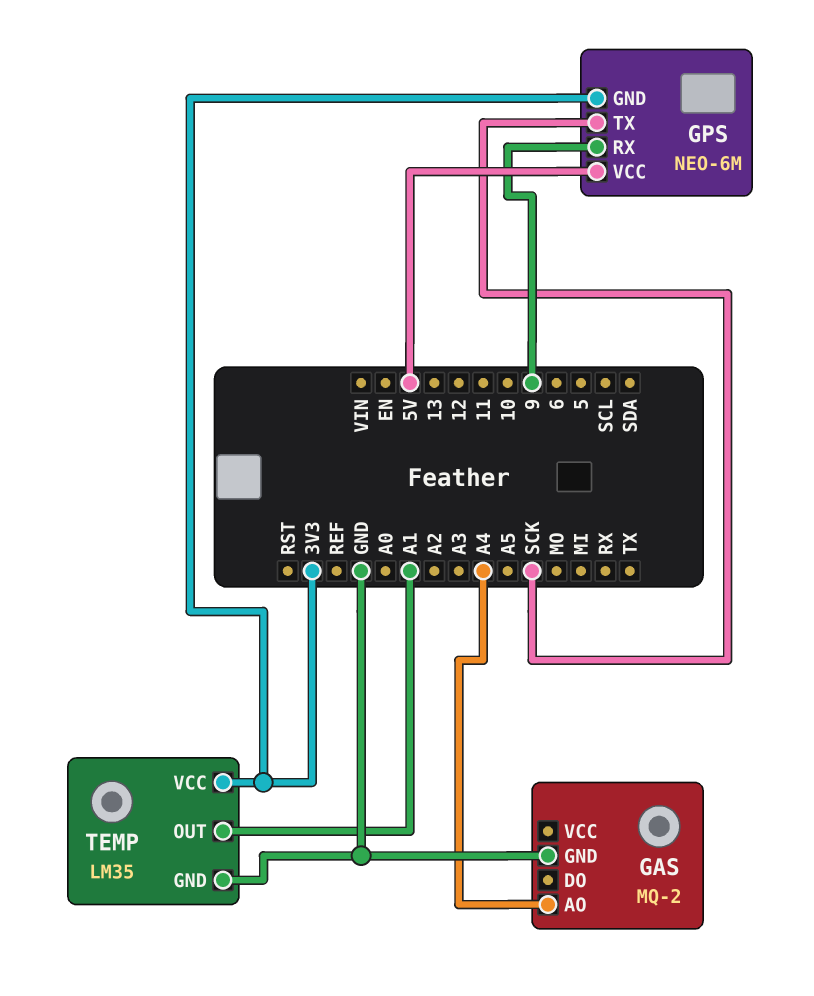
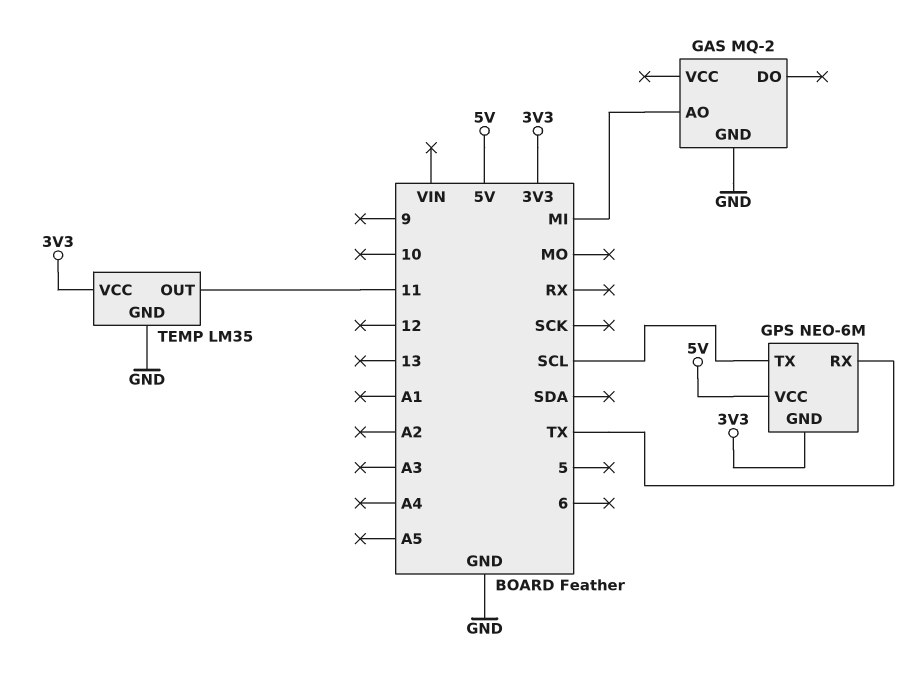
GAS pin AO: A4 -> MI
GPS pin RX: 9 -> TX
GPS pin TX: SCK -> SCL
TEMP pin OUT: A1 -> 11

